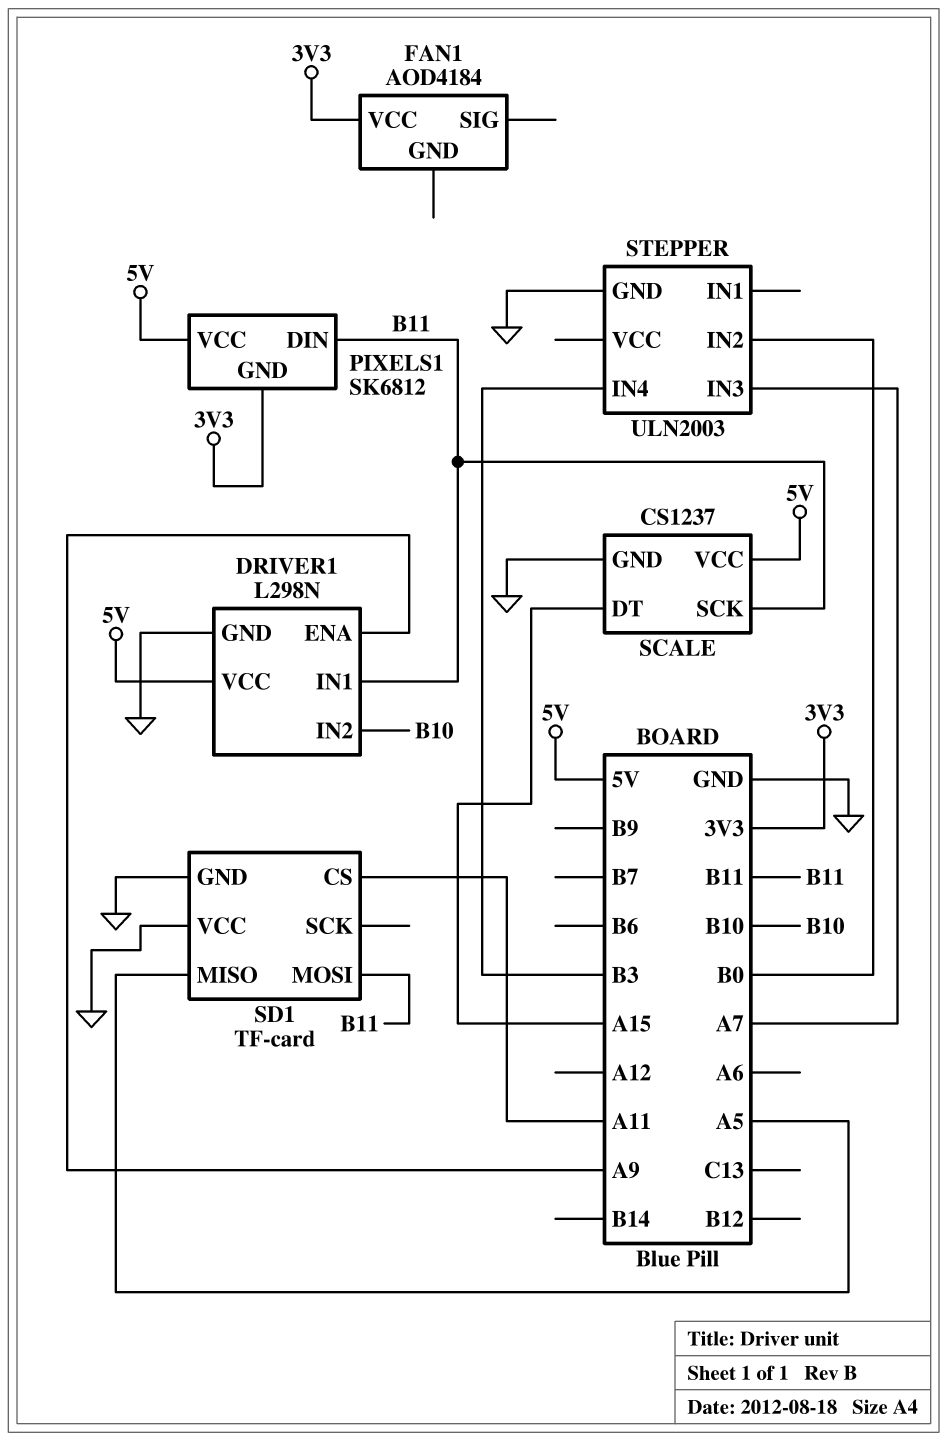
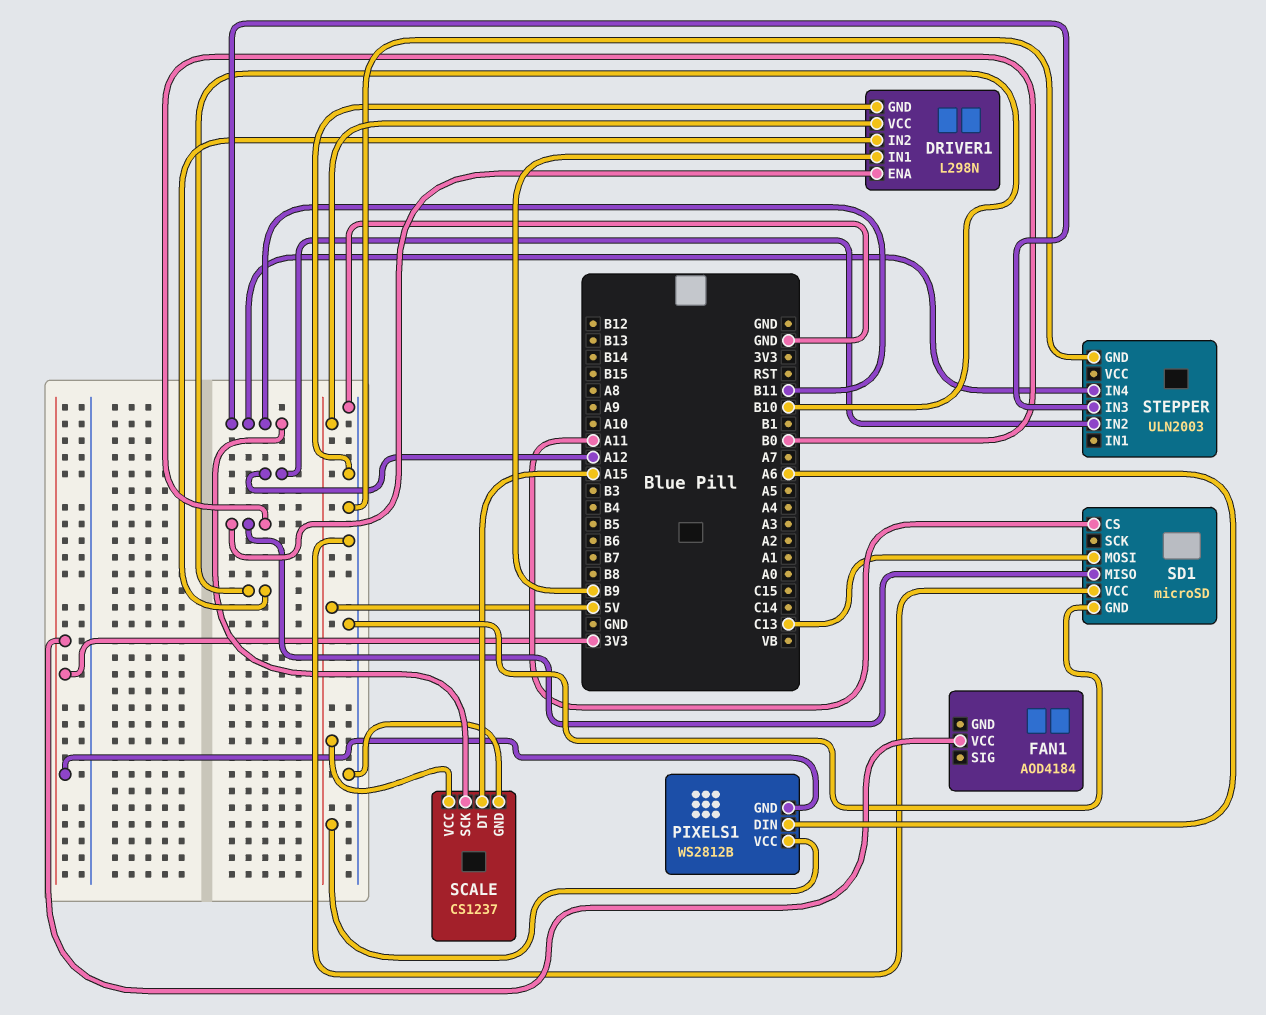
DRIVER1 pin ENA: A9 -> B0
DRIVER1 pin IN1: B11 -> B9
PIXELS1: SK6812 -> WS2812B
PIXELS1 pin DIN: B11 -> A6
SD1: TF-card -> microSD
SD1 pin MISO: A5 -> B0
SD1 pin MOSI: B11 -> C13
STEPPER pin IN2: B0 -> A12
STEPPER pin IN3: A7 -> B11
STEPPER pin IN4: B3 -> B11

